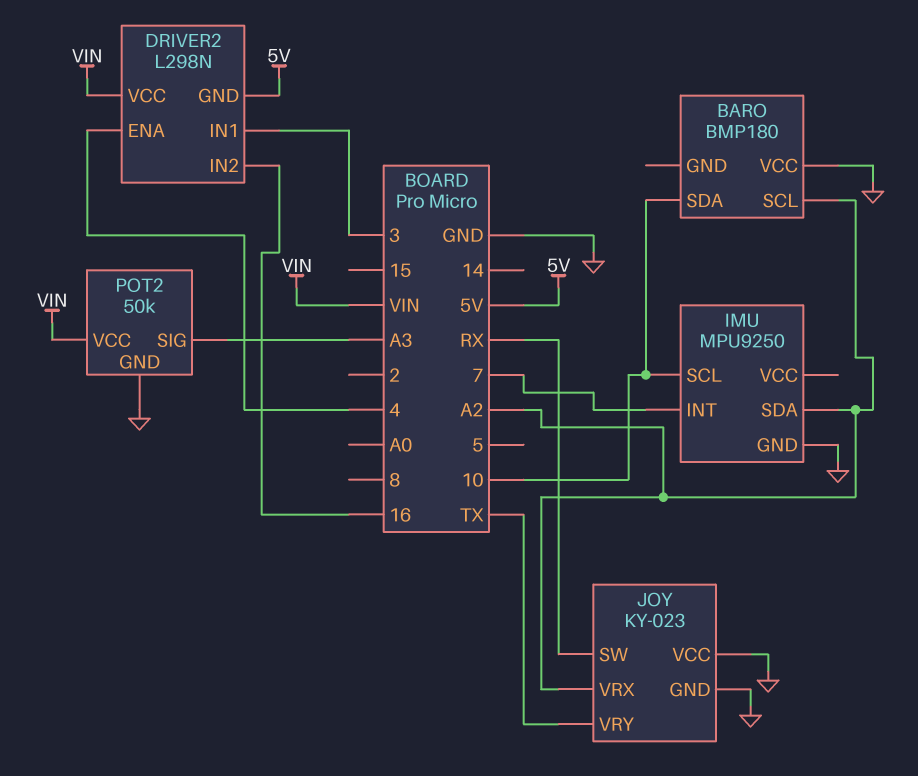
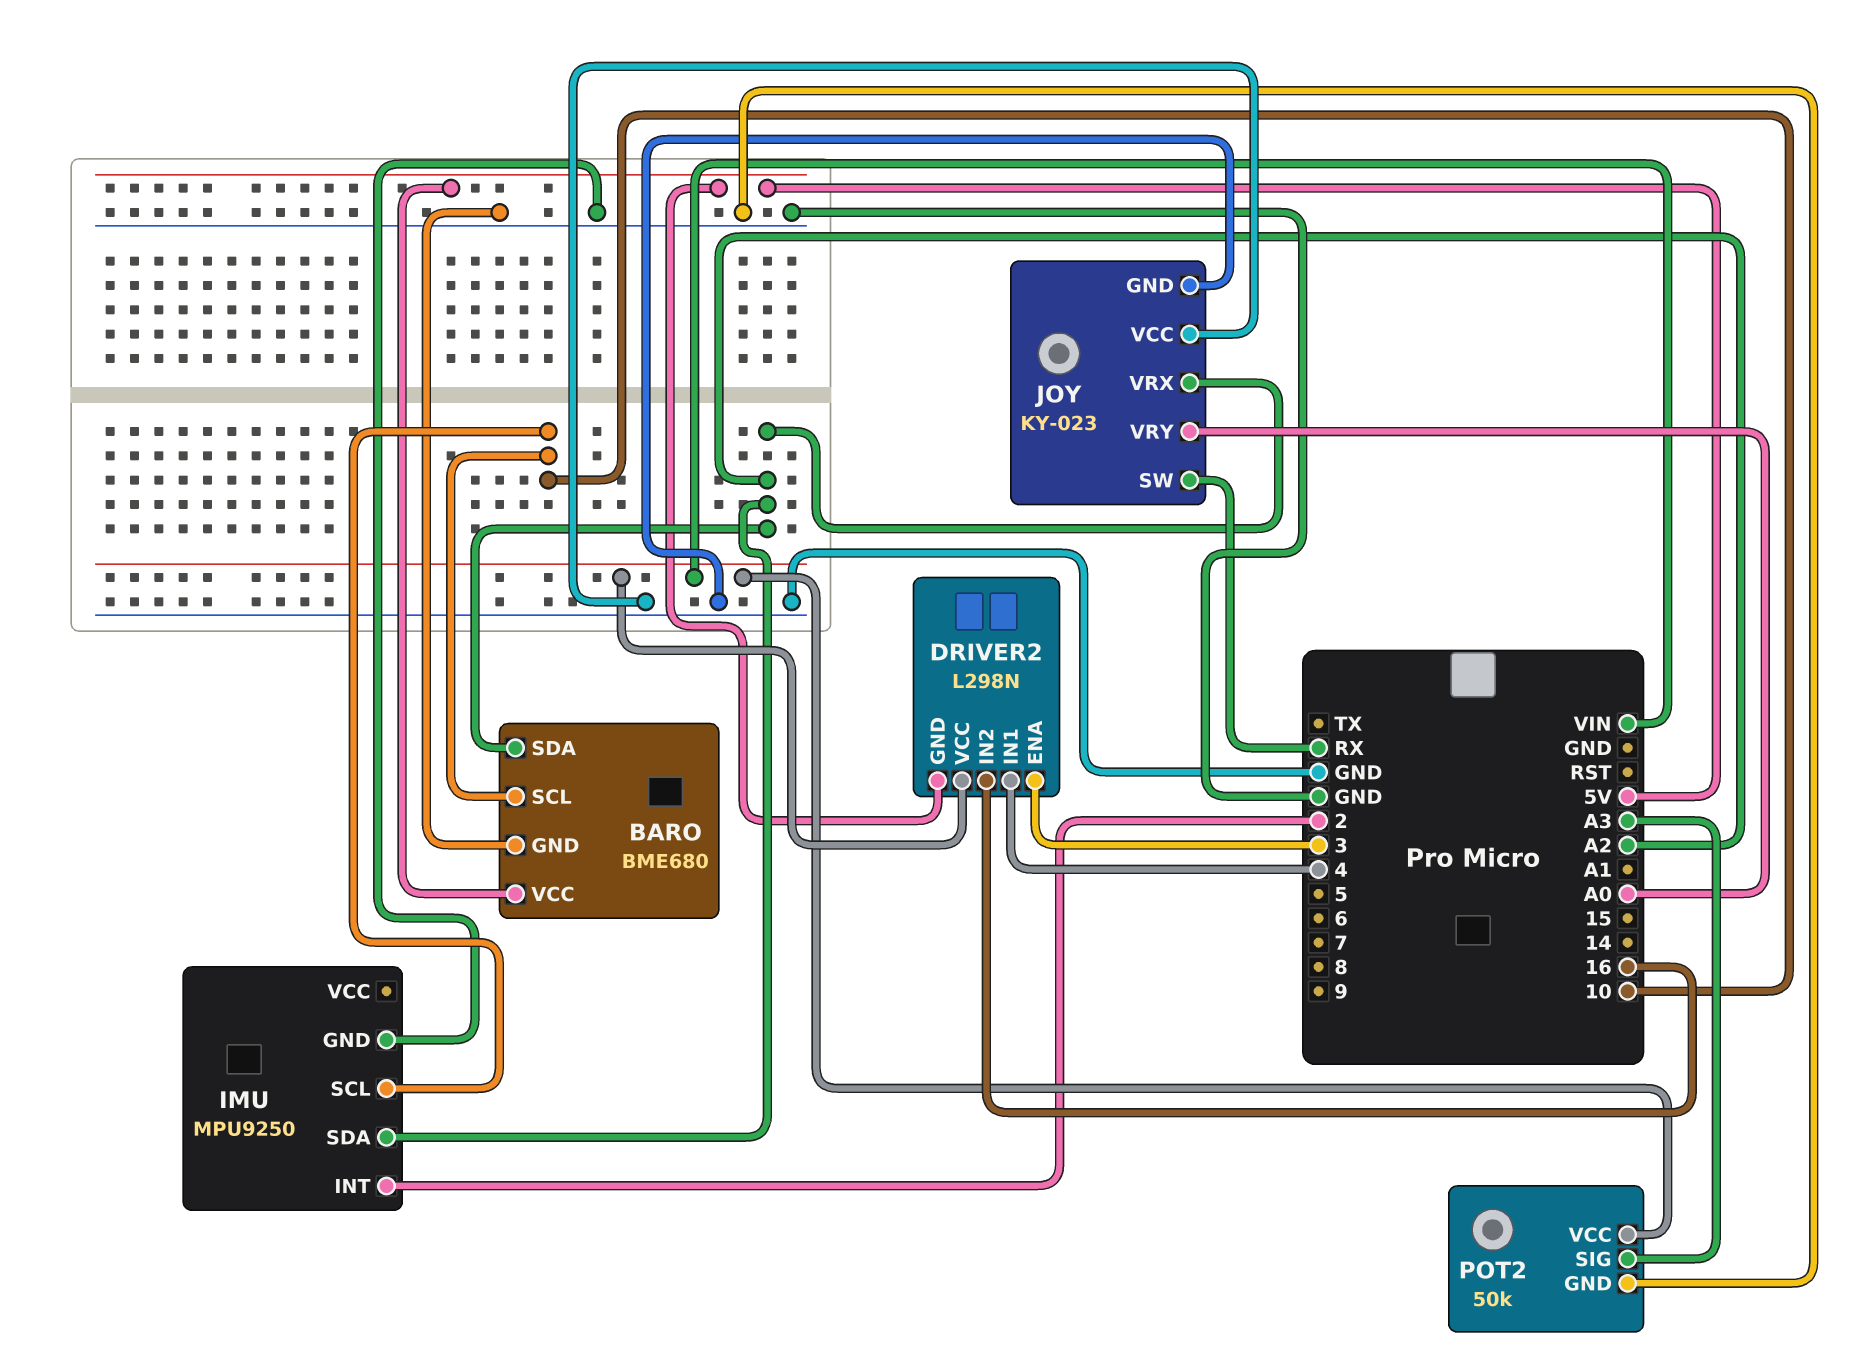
BARO: BMP180 -> BME680
BARO pin GND: none -> GND
BARO pin SCL: A2 -> 10
BARO pin SDA: 10 -> A2
BARO pin VCC: GND -> 5V
DRIVER2 pin ENA: 4 -> 3
DRIVER2 pin IN1: 3 -> 4
IMU pin INT: 7 -> 2
JOY pin VRY: TX -> A0

